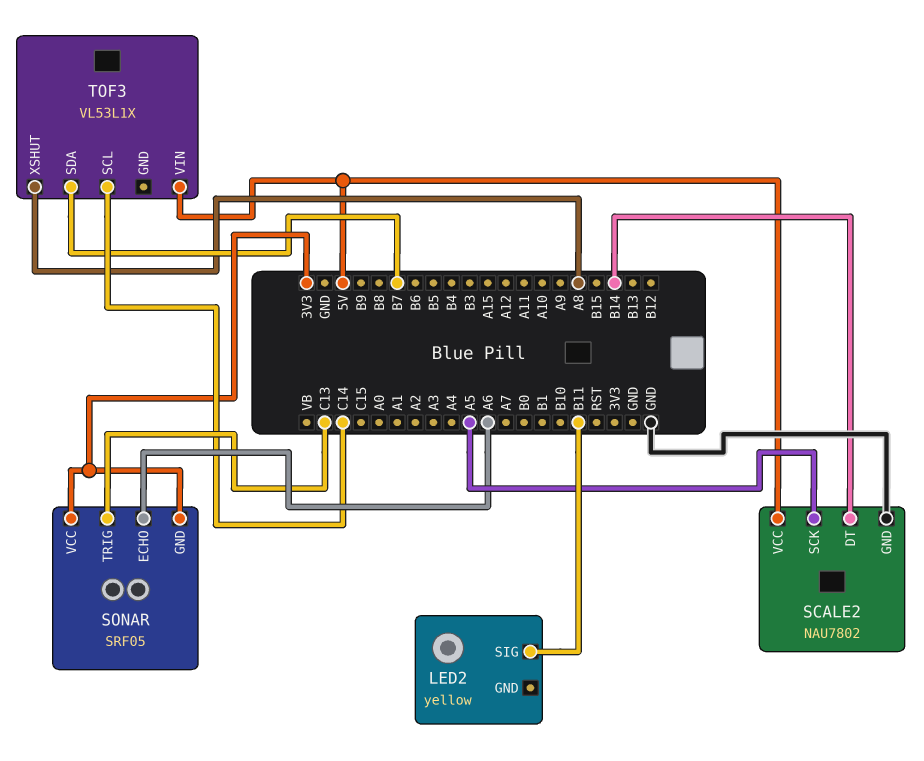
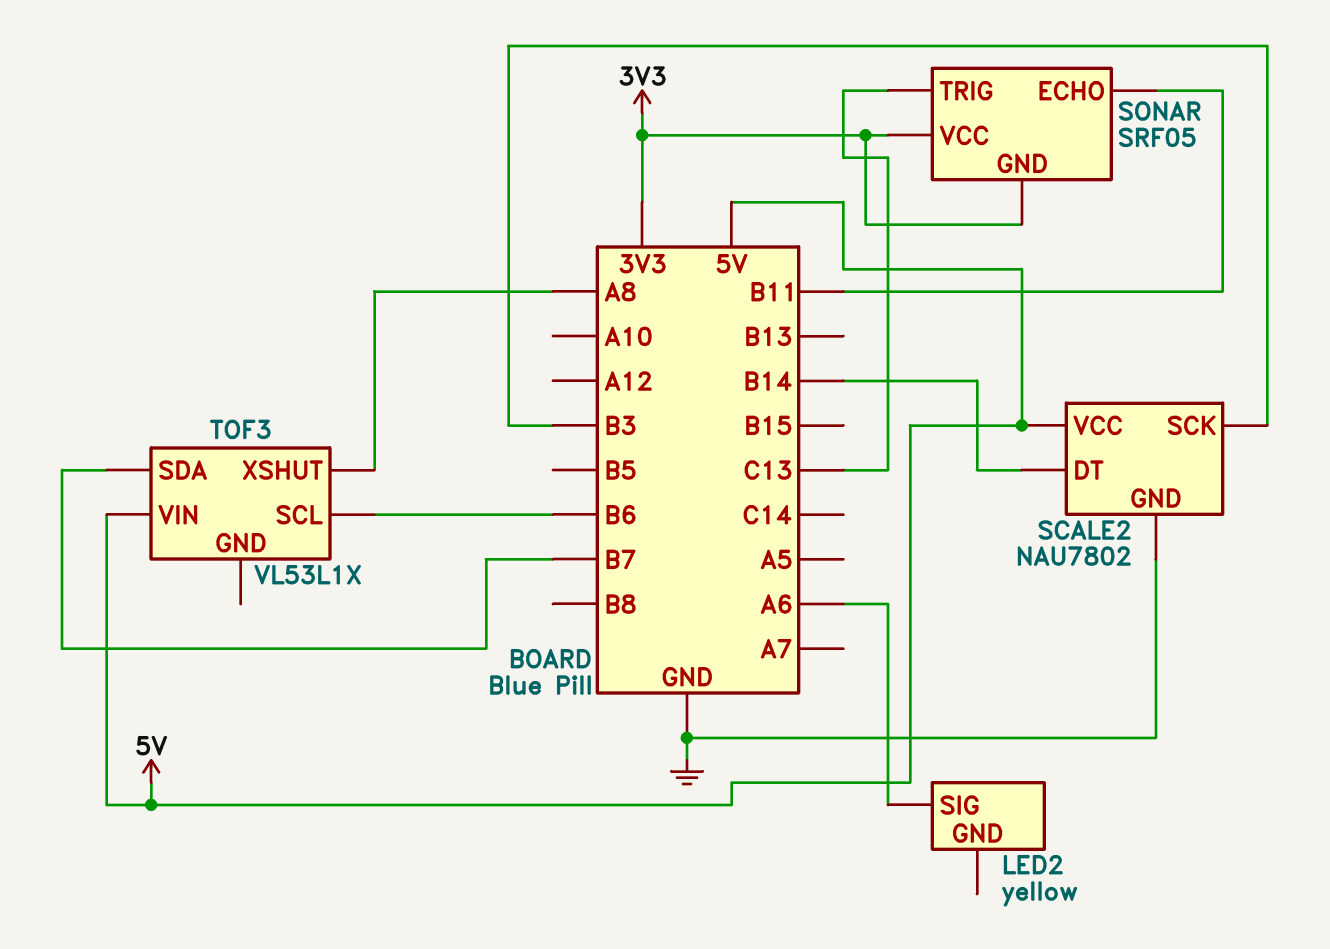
LED2 pin SIG: B11 -> A6
SCALE2 pin SCK: A5 -> B3
SONAR pin ECHO: A6 -> B11
TOF3 pin SCL: C14 -> B6

